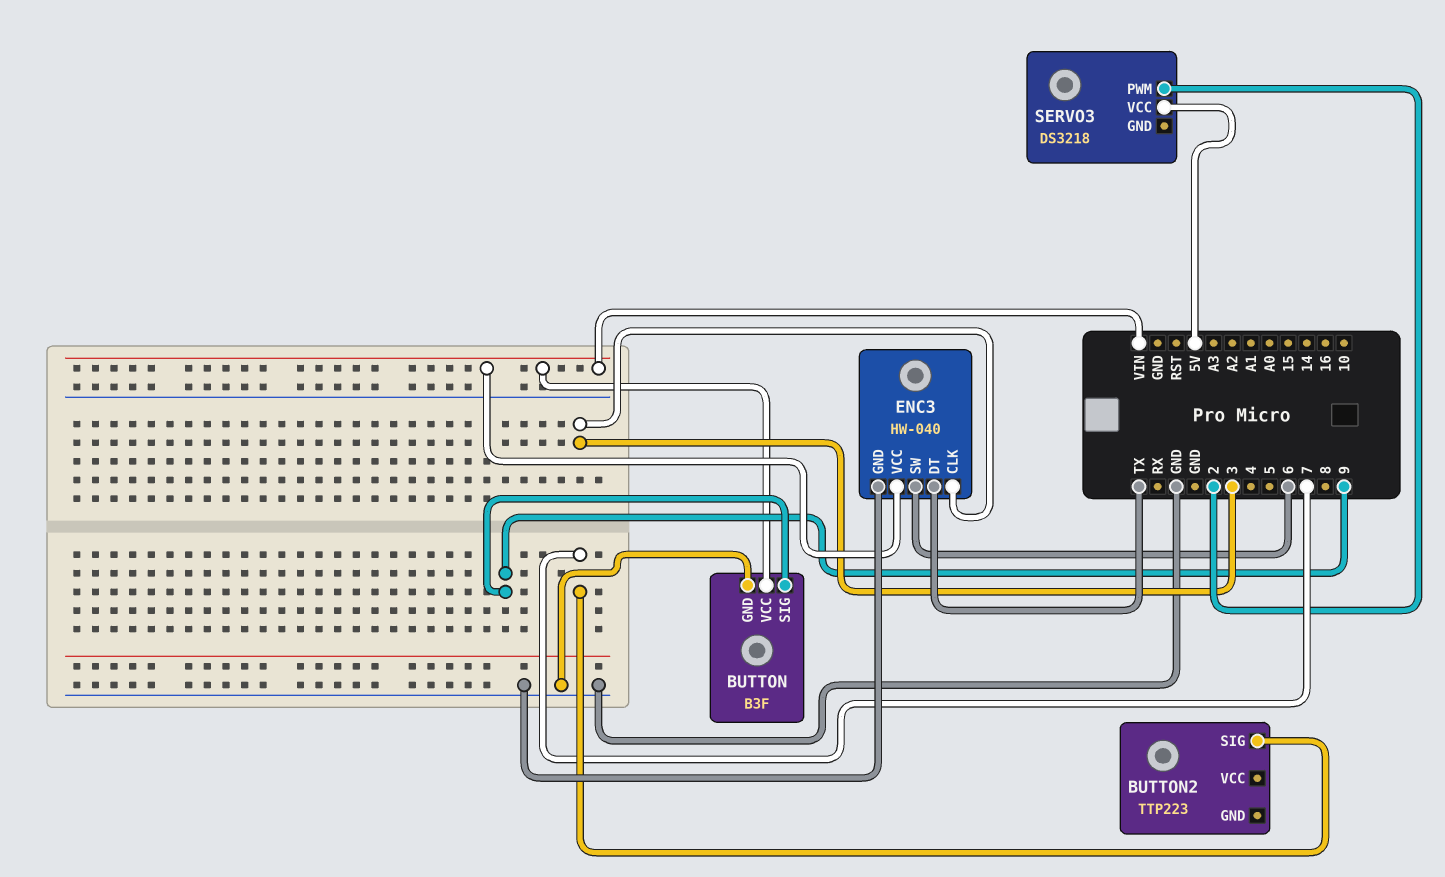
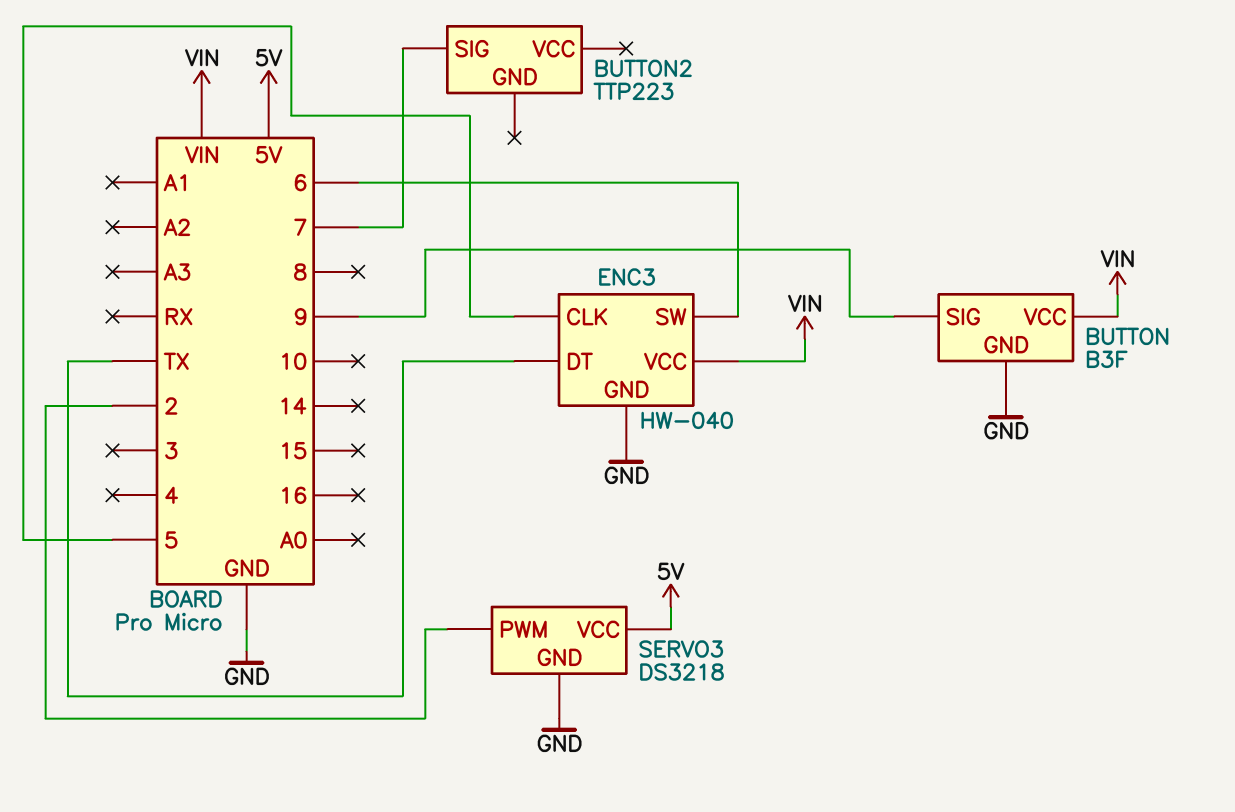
ENC3 pin CLK: 3 -> 5
SERVO3 pin GND: none -> GND

